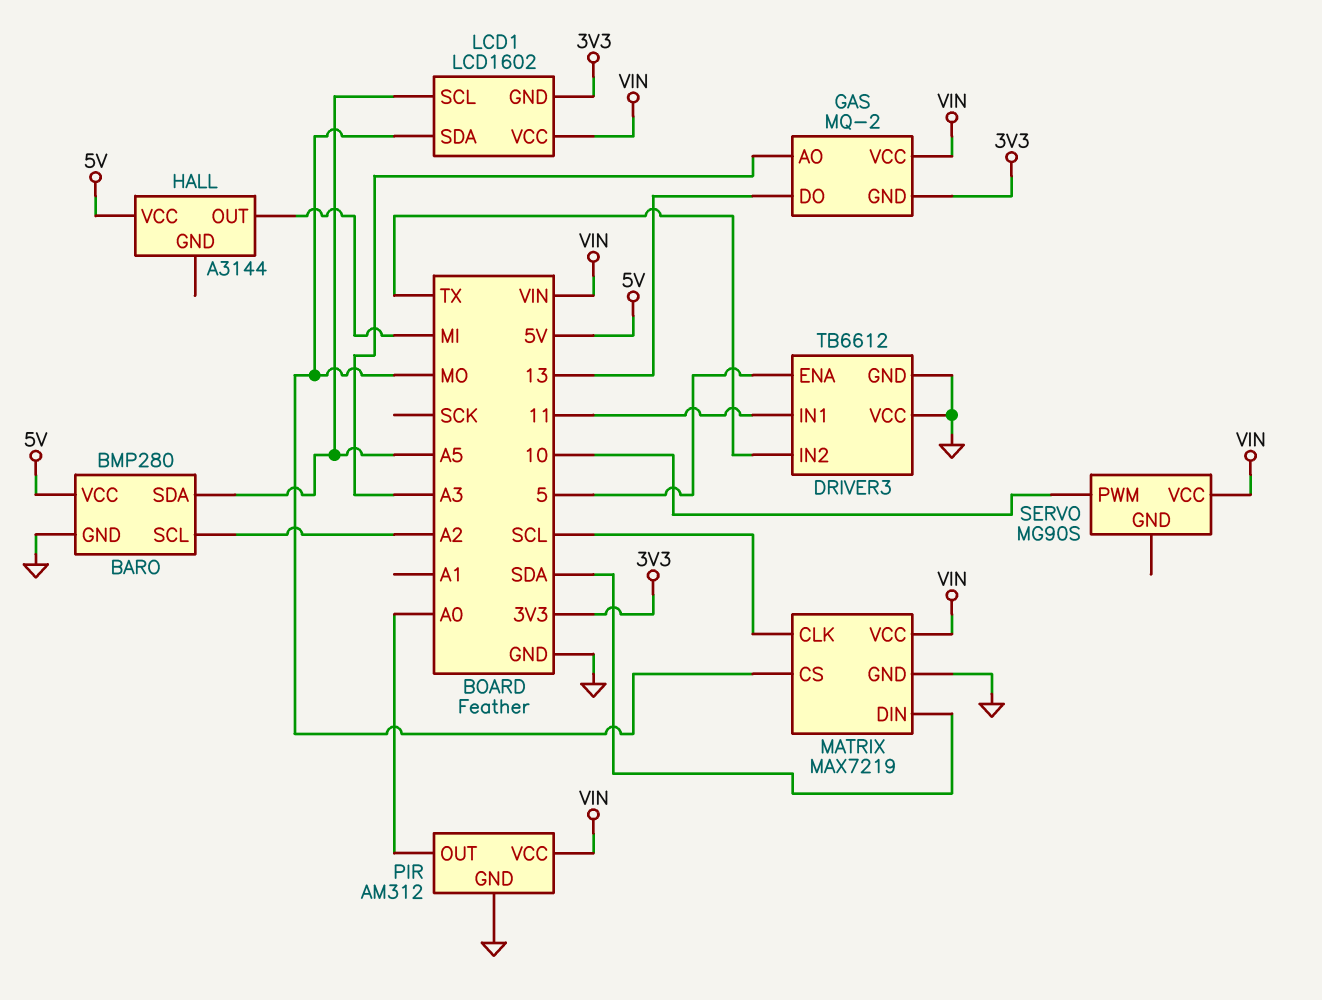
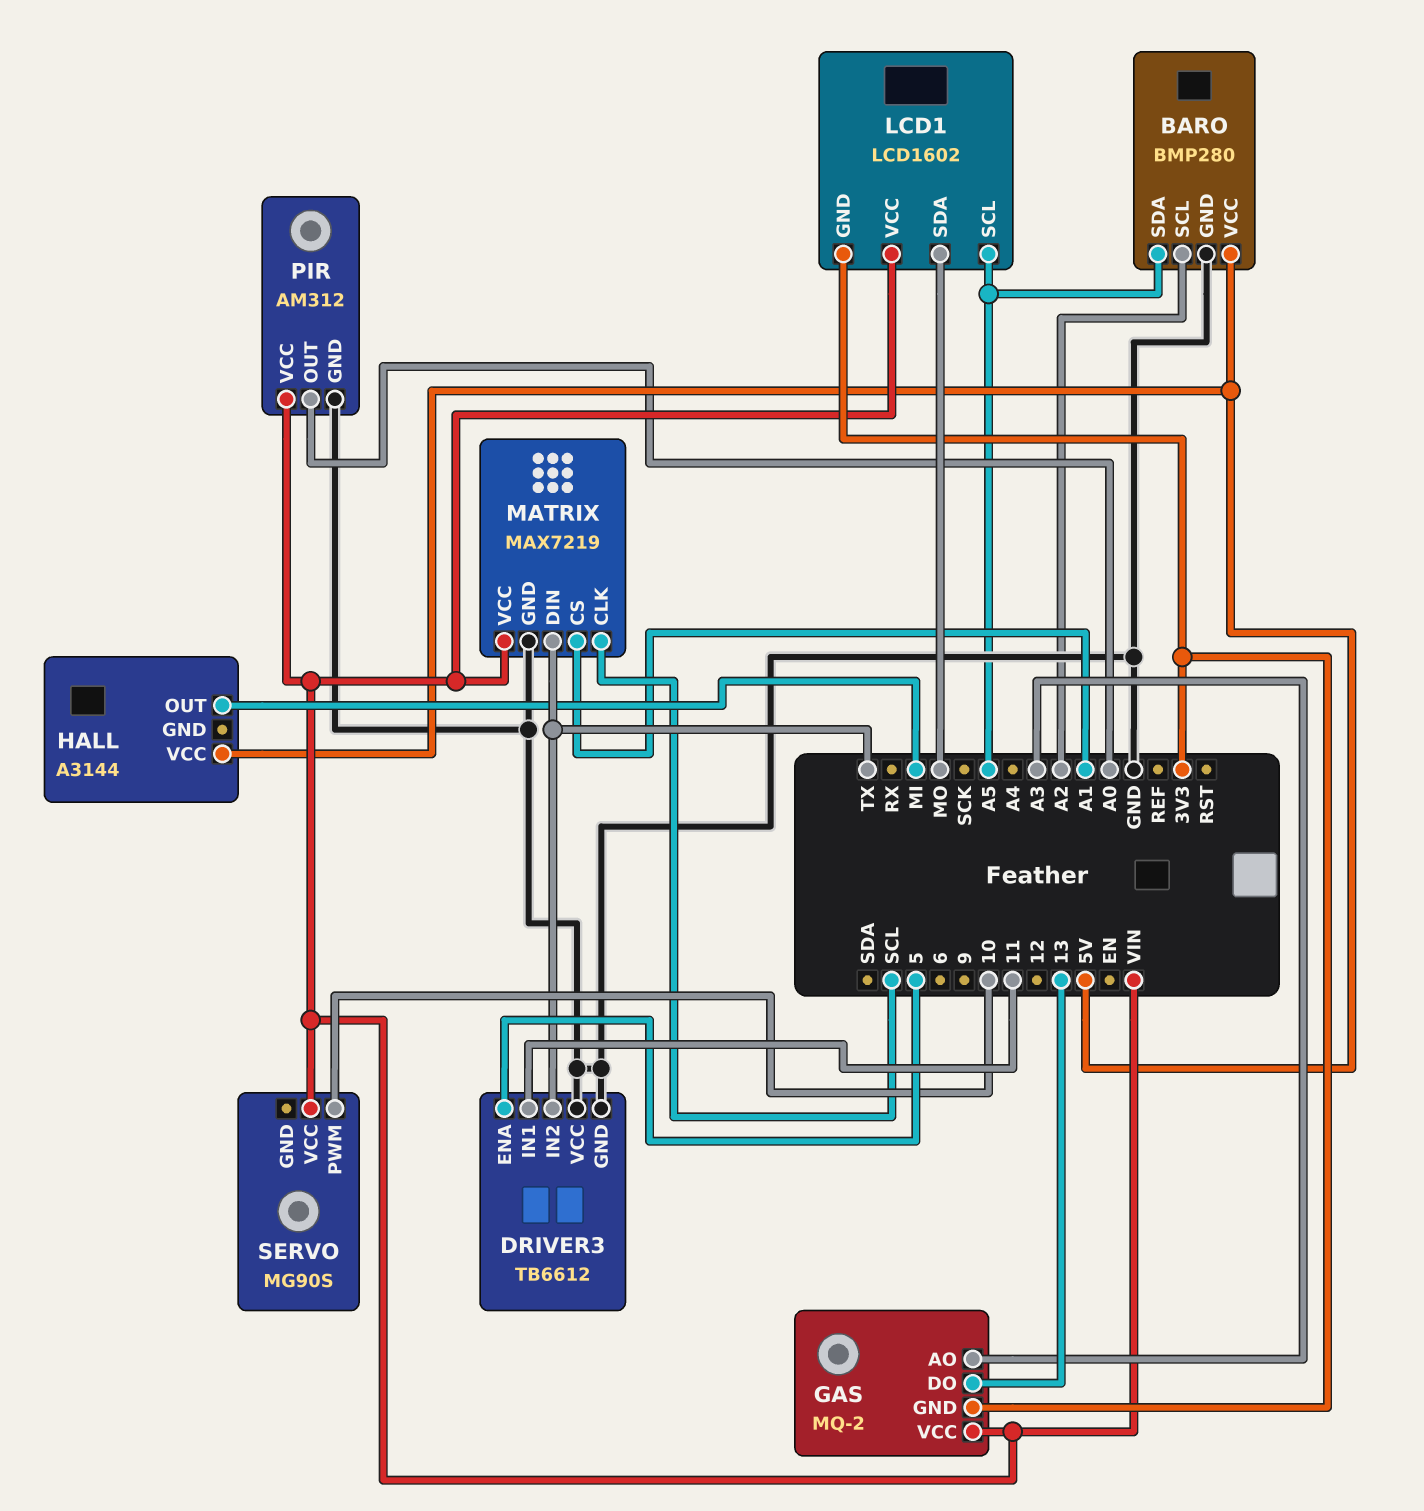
MATRIX pin CS: MO -> A1
MATRIX pin DIN: SDA -> TX

